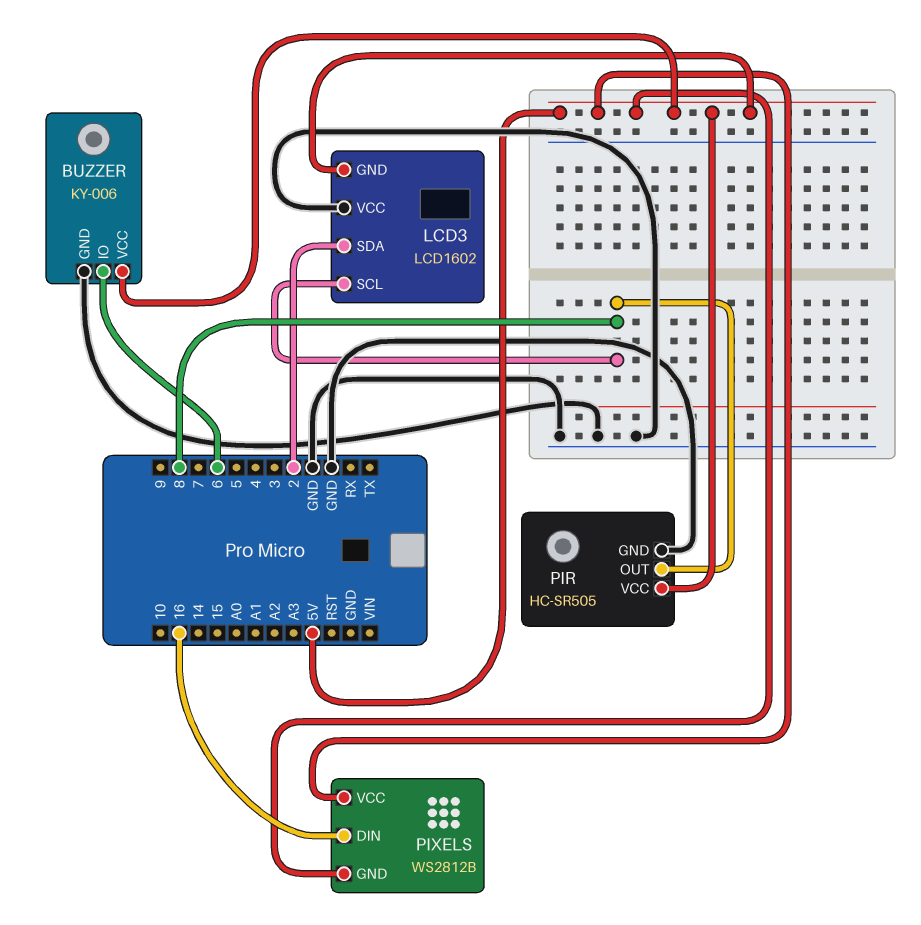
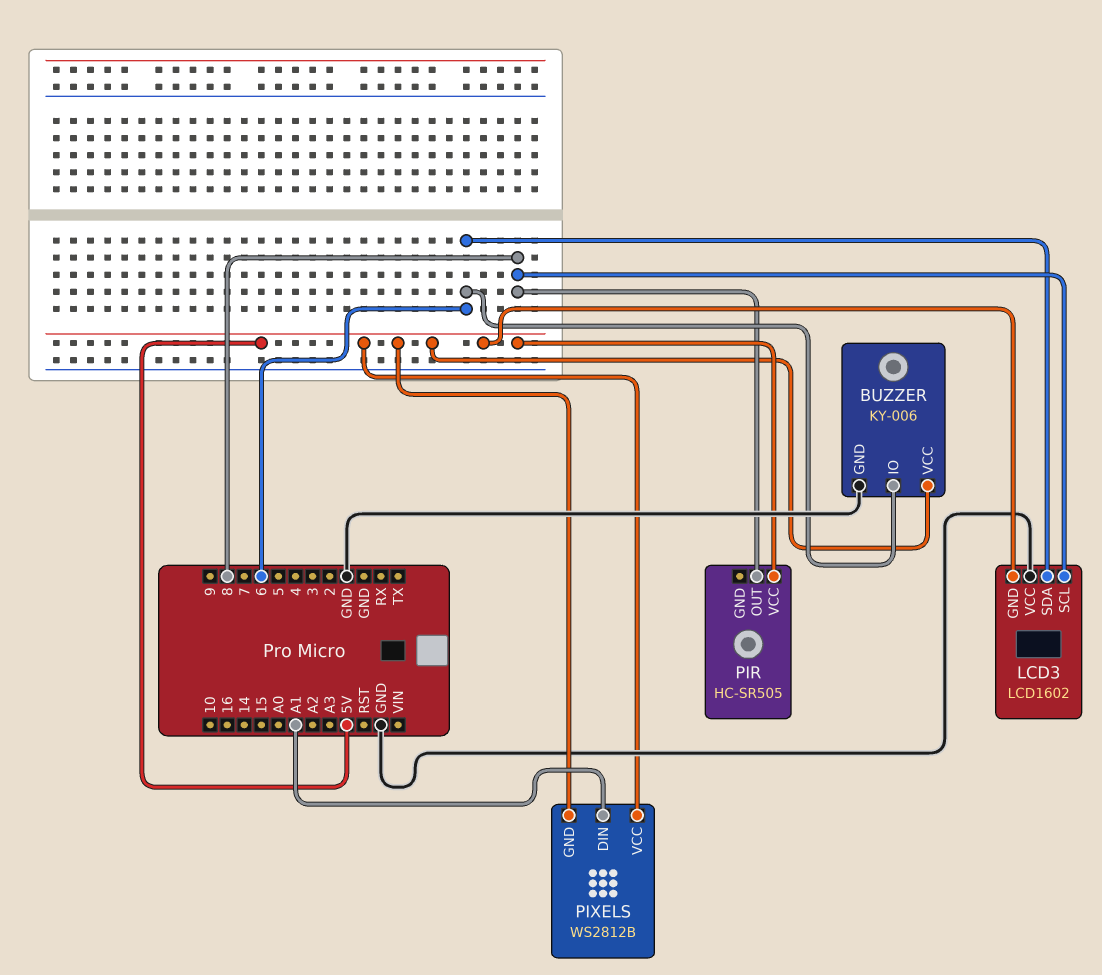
LCD3 pin SDA: 2 -> 6
PIR pin GND: GND -> none
PIXELS pin DIN: 16 -> A1

